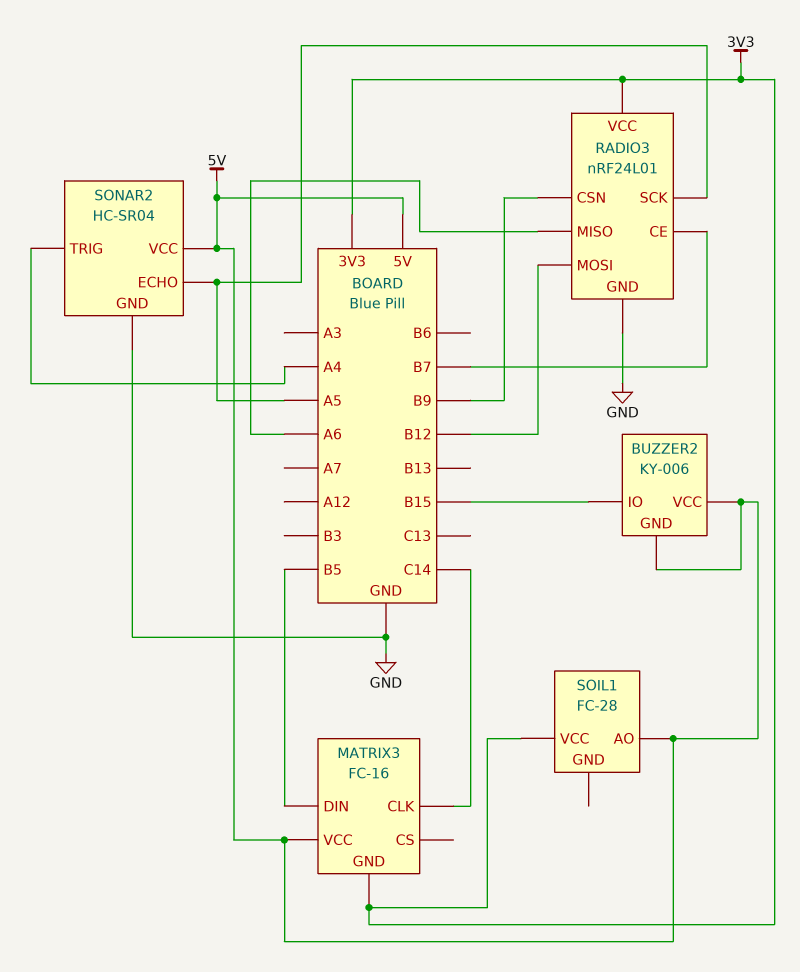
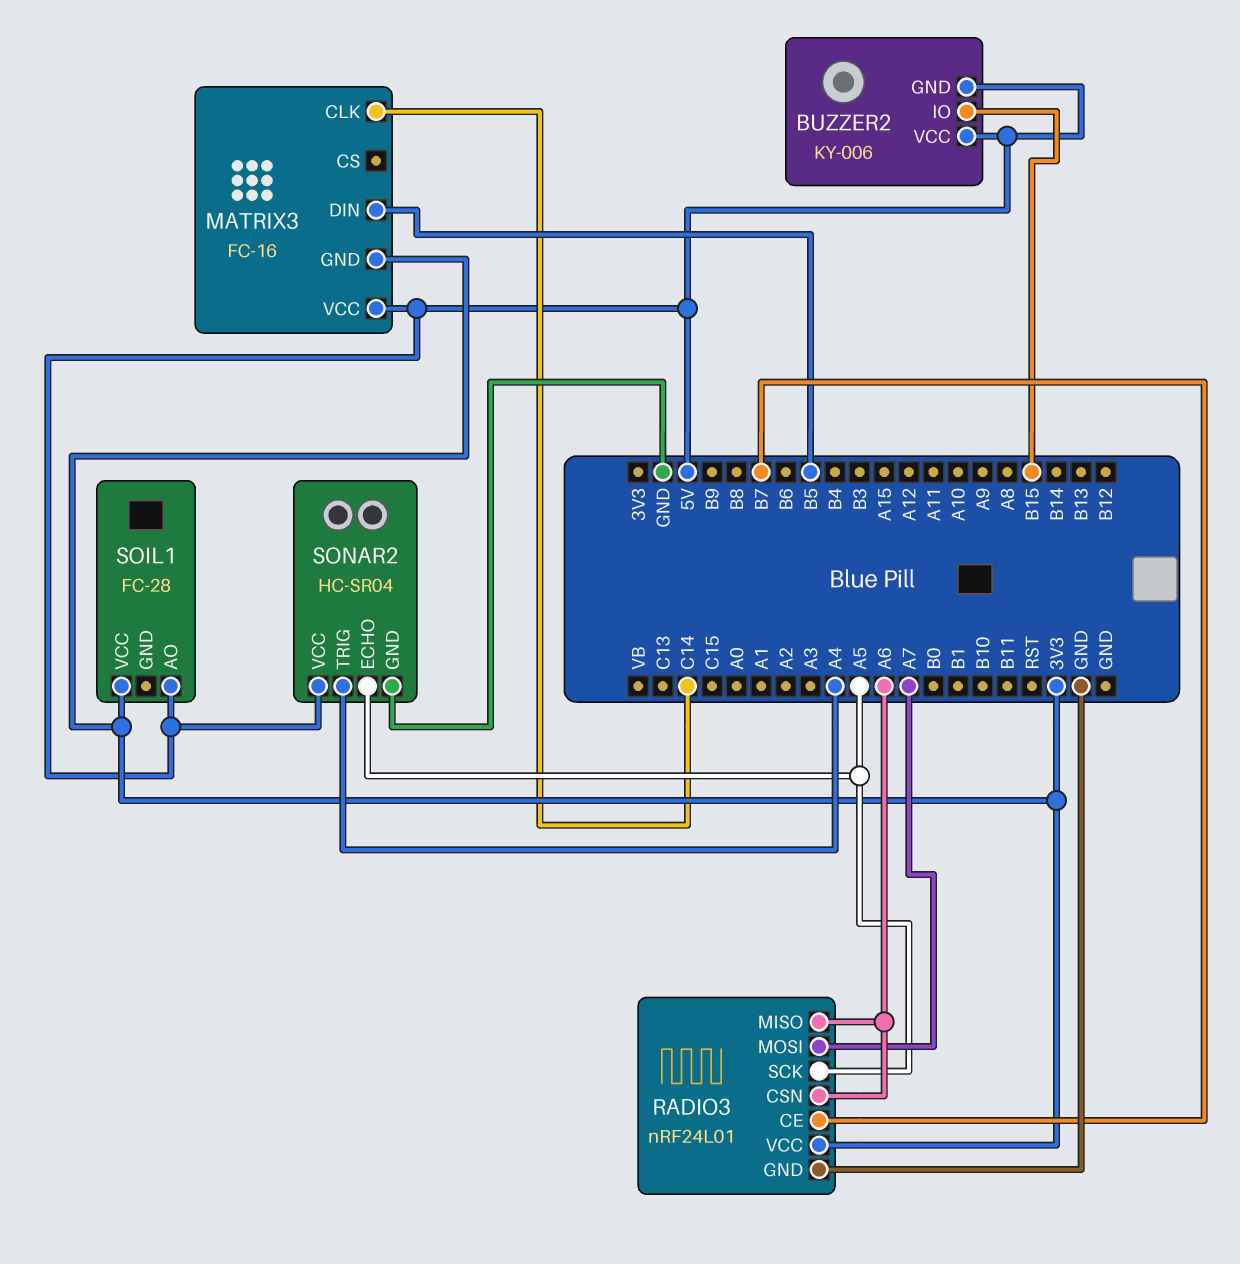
RADIO3 pin CSN: B9 -> A6
RADIO3 pin MOSI: B12 -> A7

